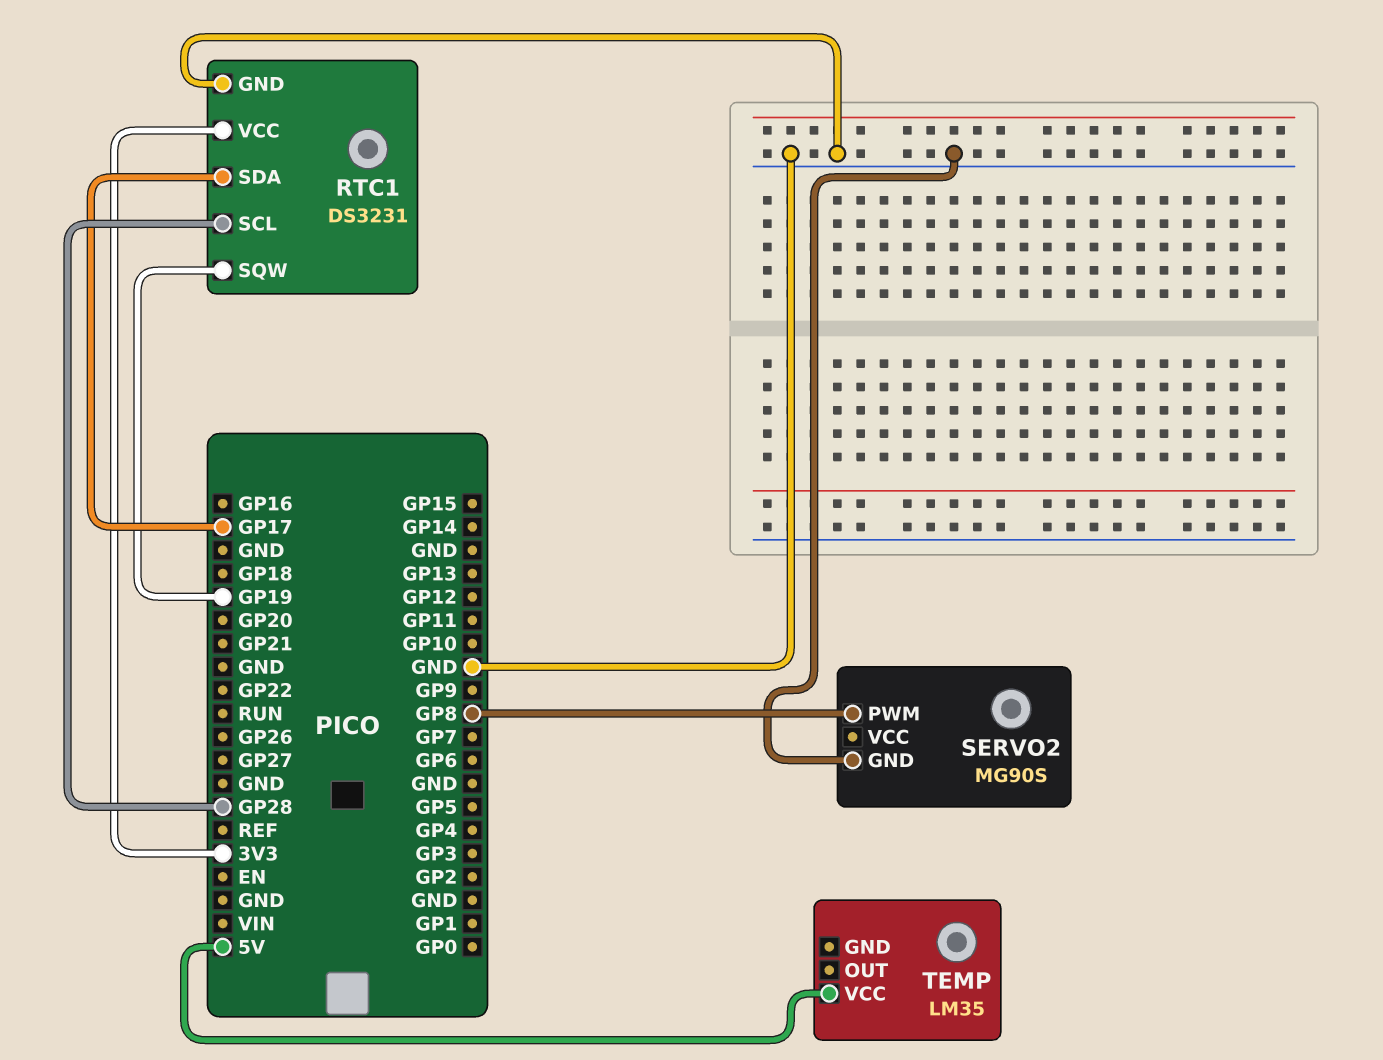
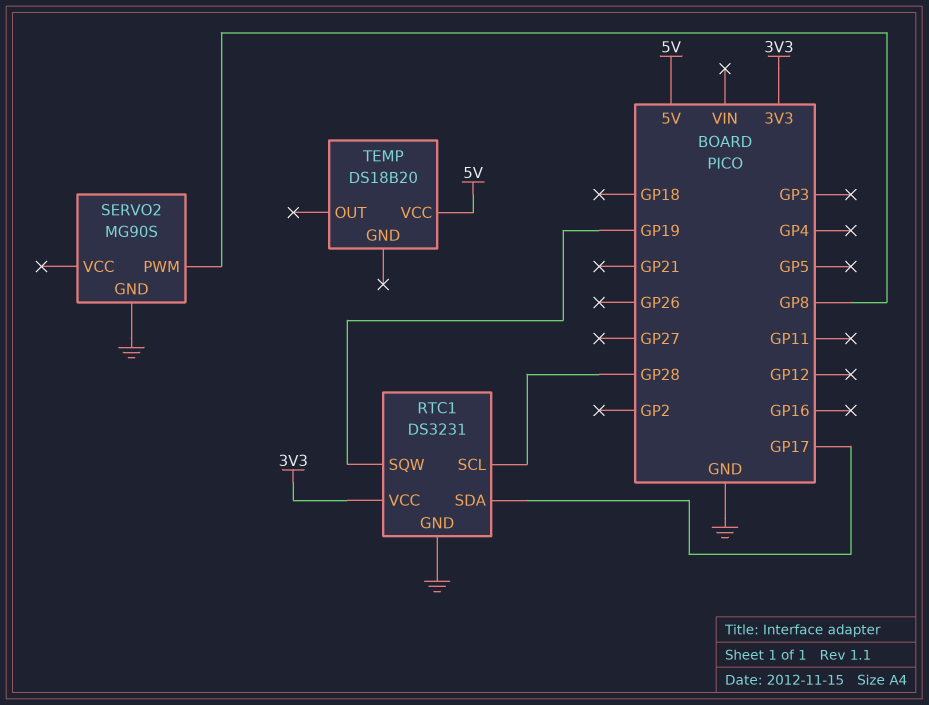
TEMP: LM35 -> DS18B20

